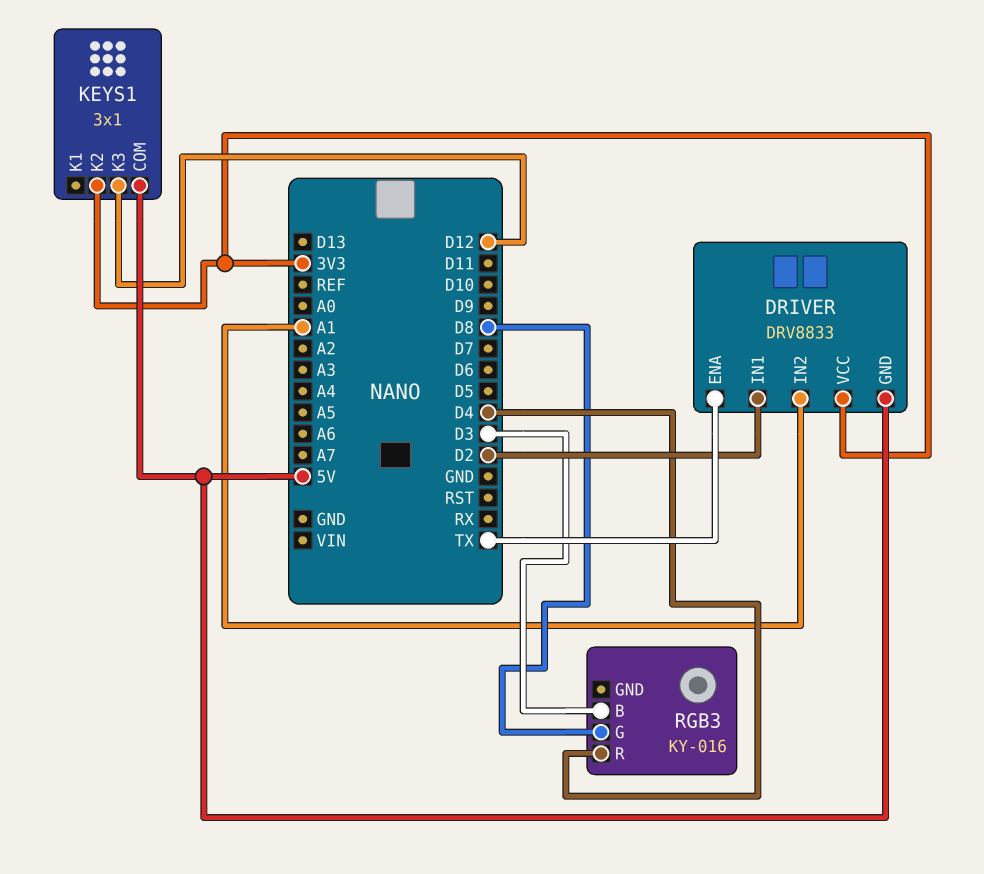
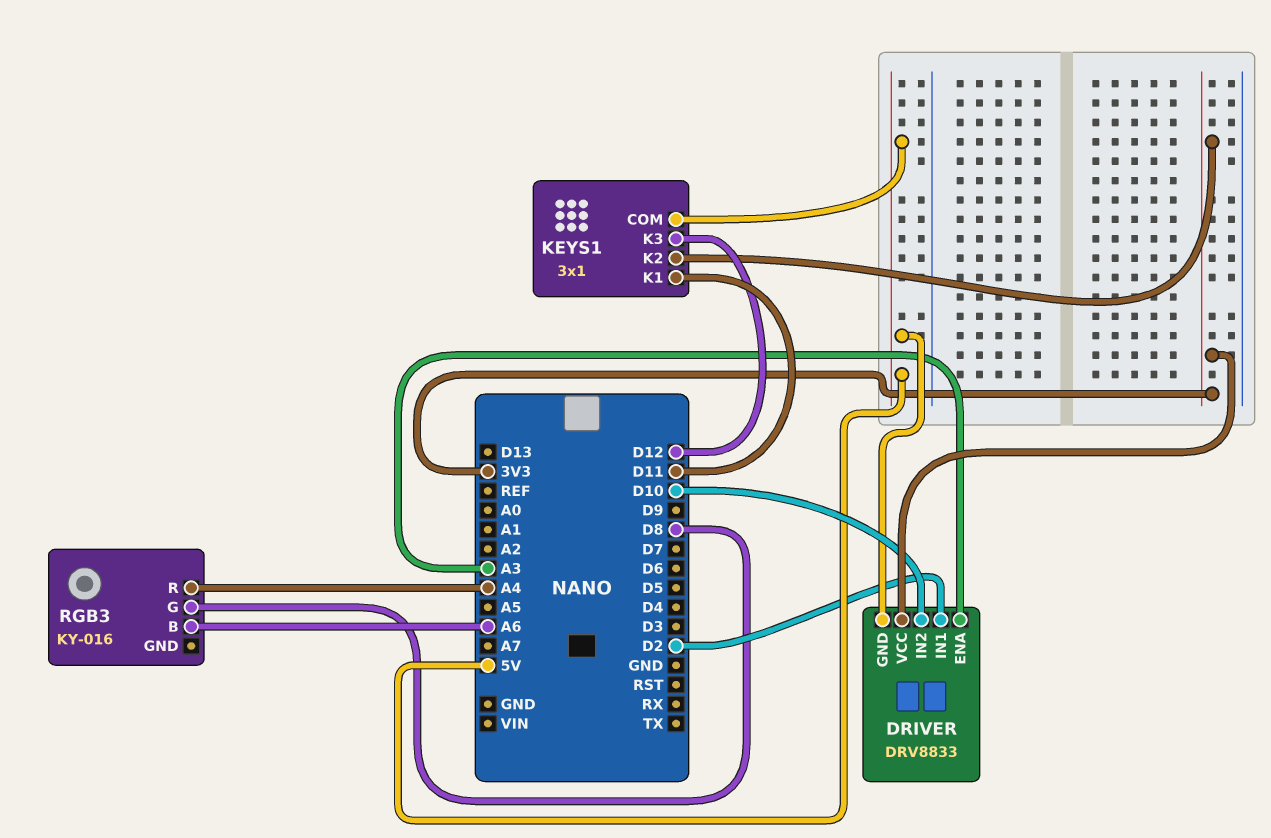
DRIVER pin ENA: TX -> A3
DRIVER pin IN2: A1 -> D10
KEYS1 pin K1: none -> D11
RGB3 pin B: D3 -> A6
RGB3 pin R: D4 -> A4

